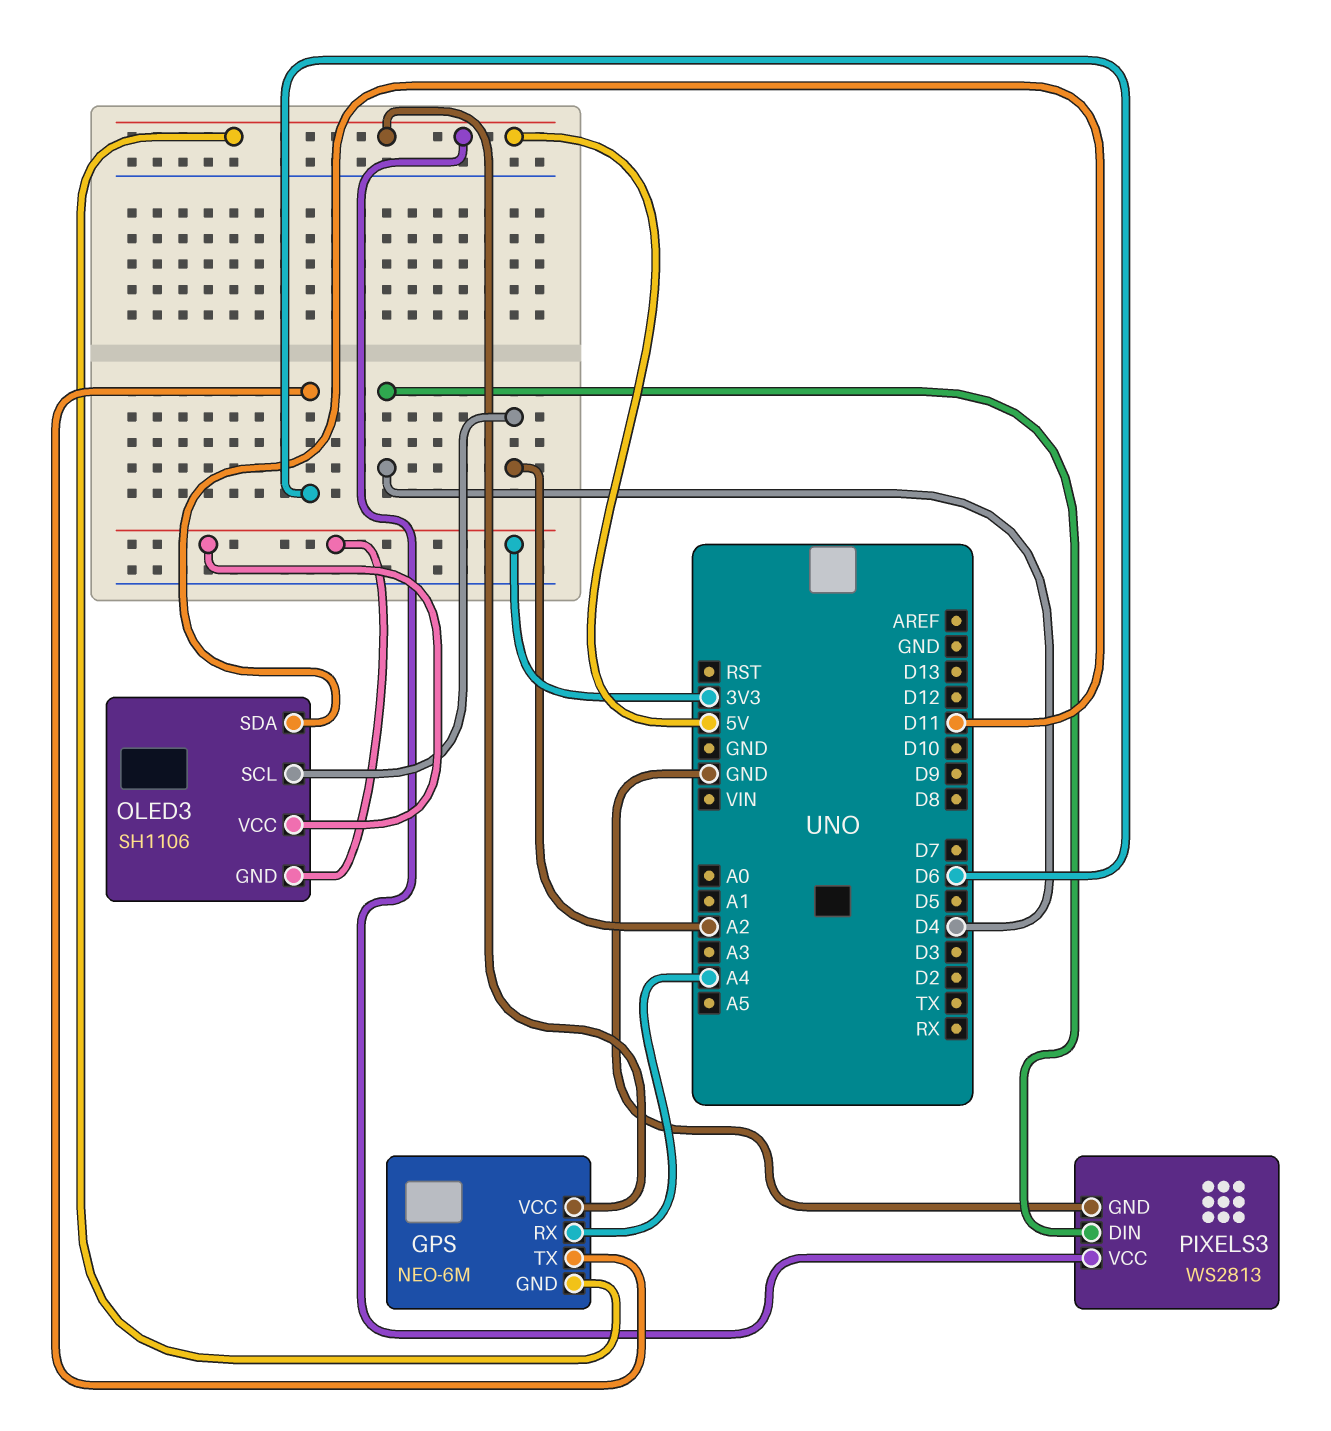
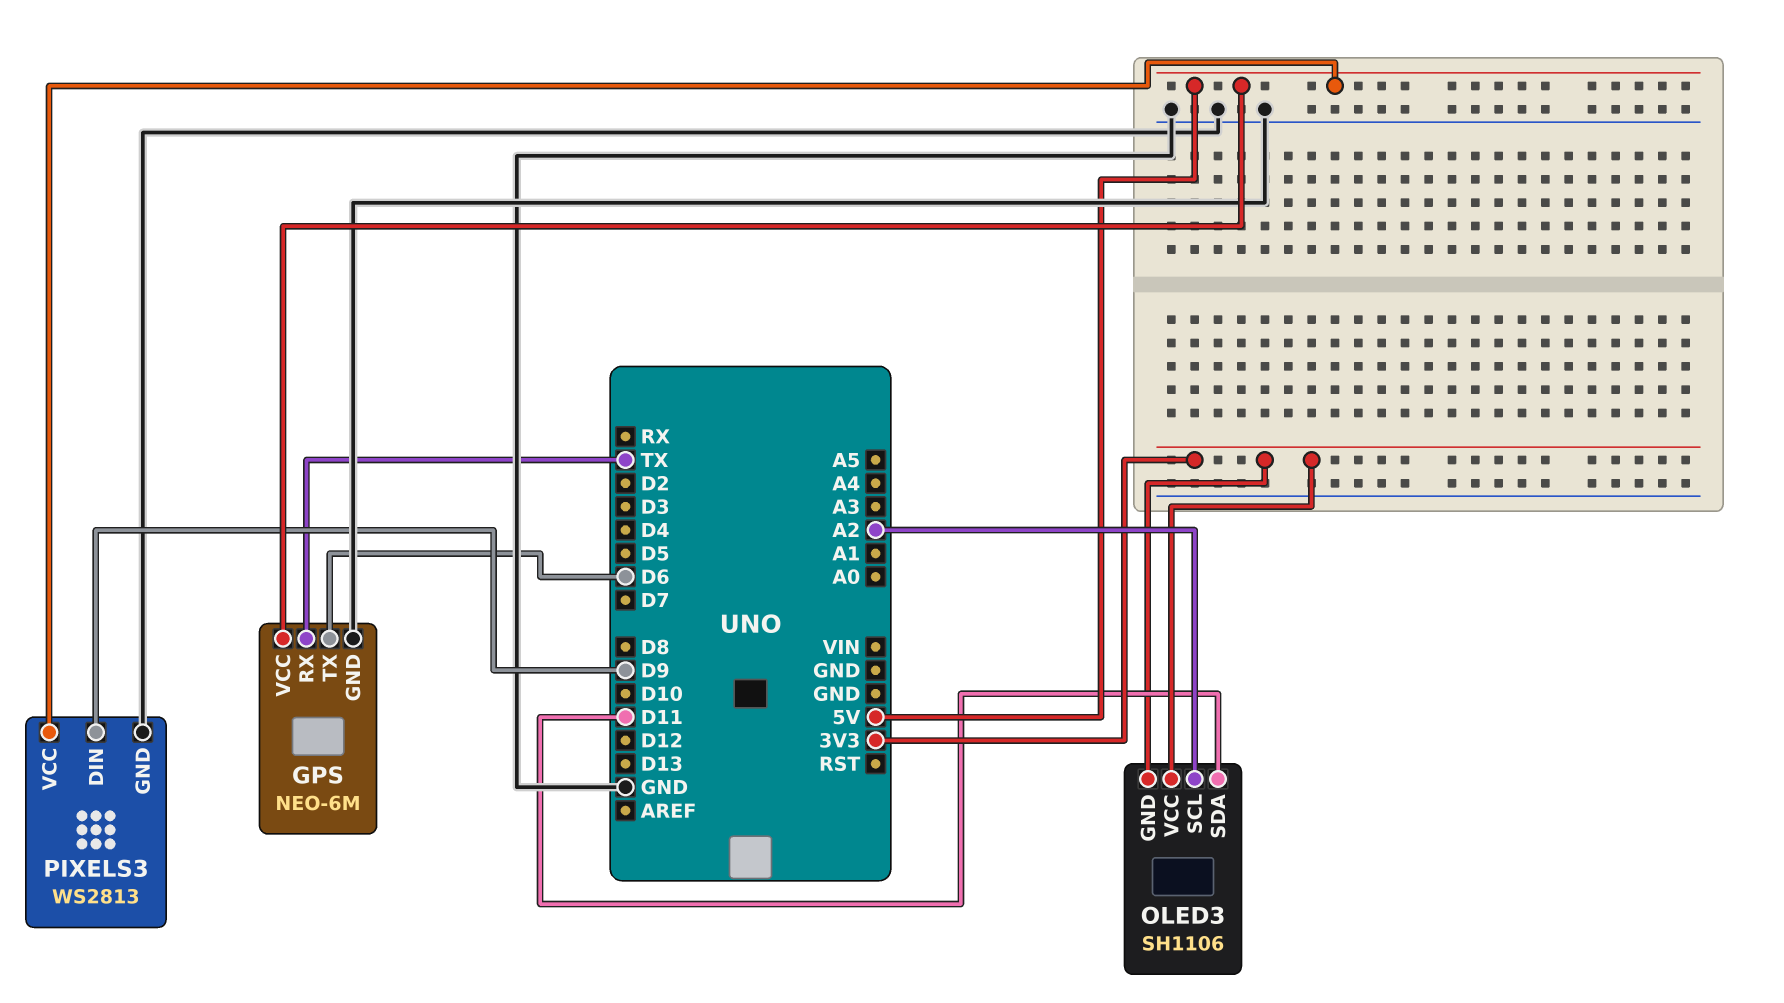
GPS pin GND: 5V -> GND
GPS pin RX: A4 -> TX
PIXELS3 pin DIN: D4 -> D9

